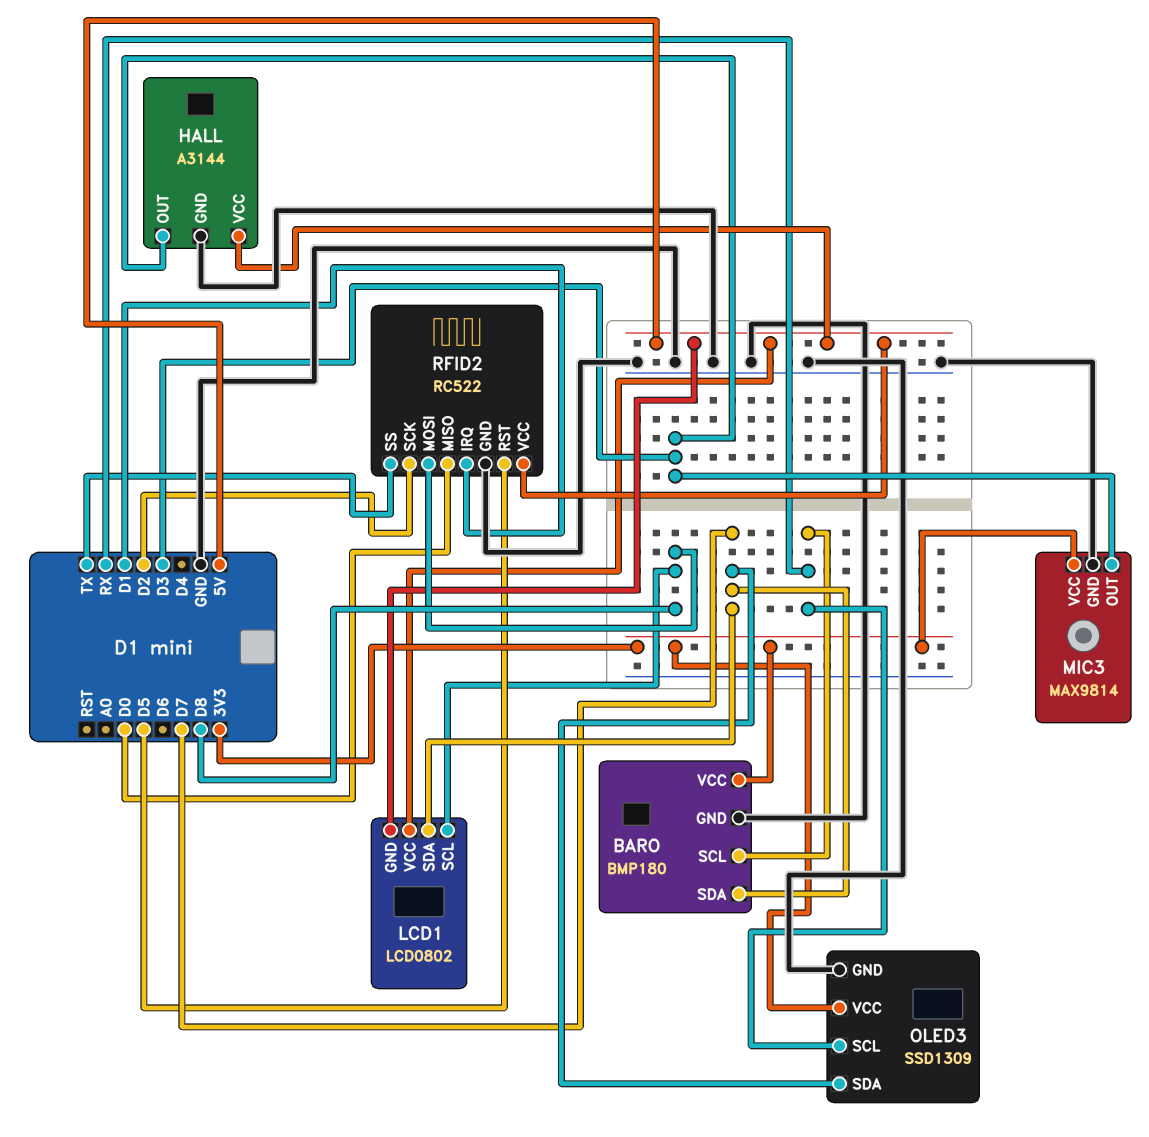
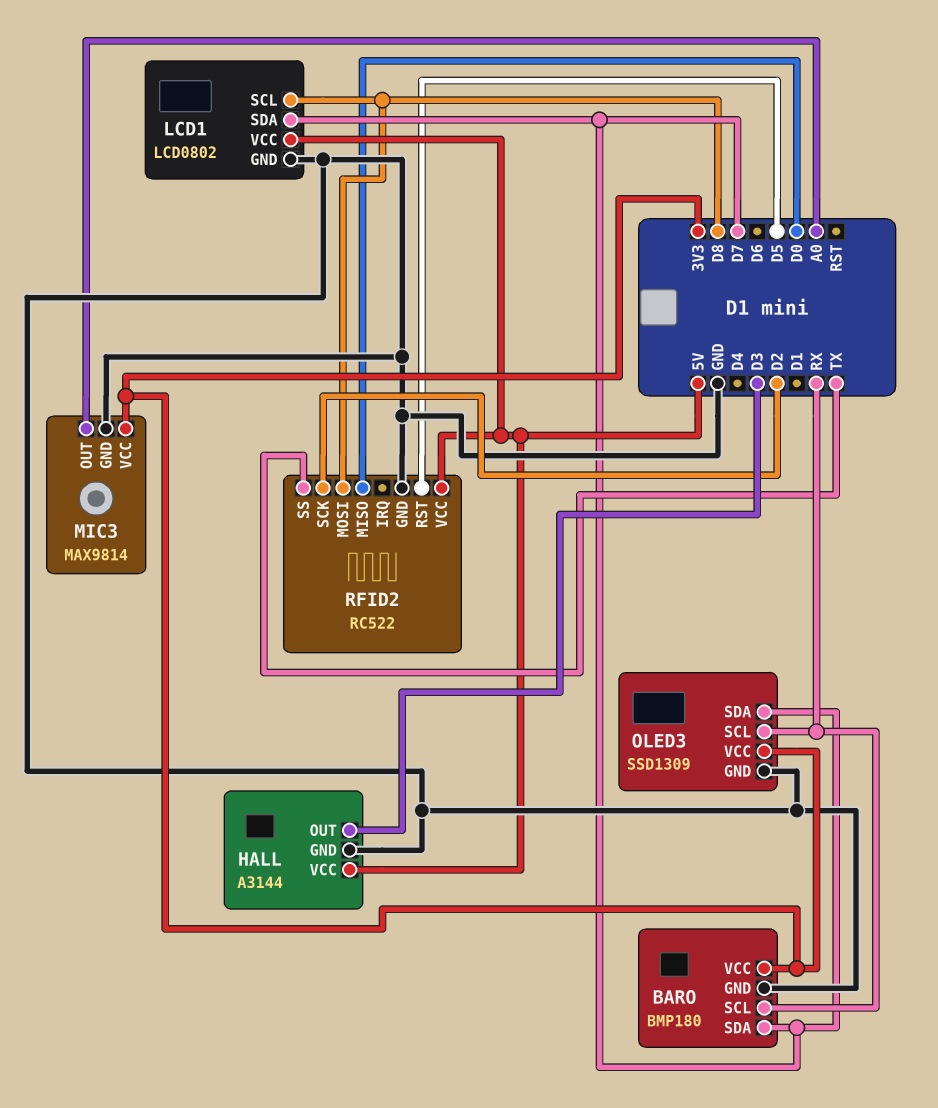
LCD1 pin GND: 5V -> GND
MIC3 pin OUT: D3 -> A0
RFID2 pin IRQ: D1 -> none

